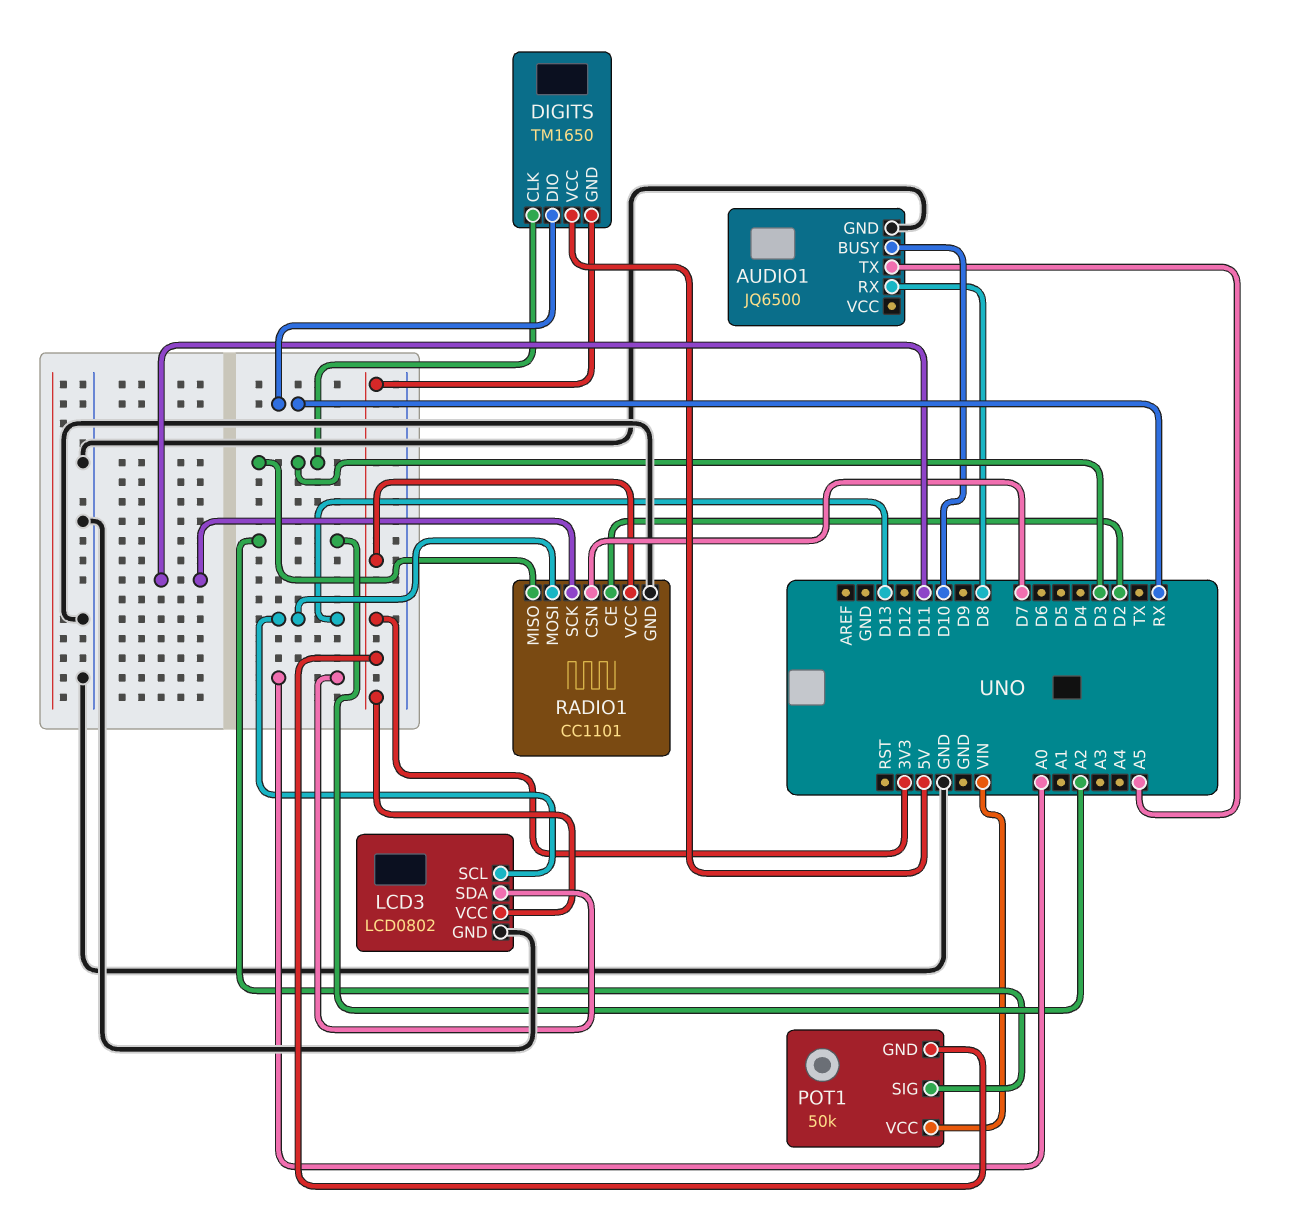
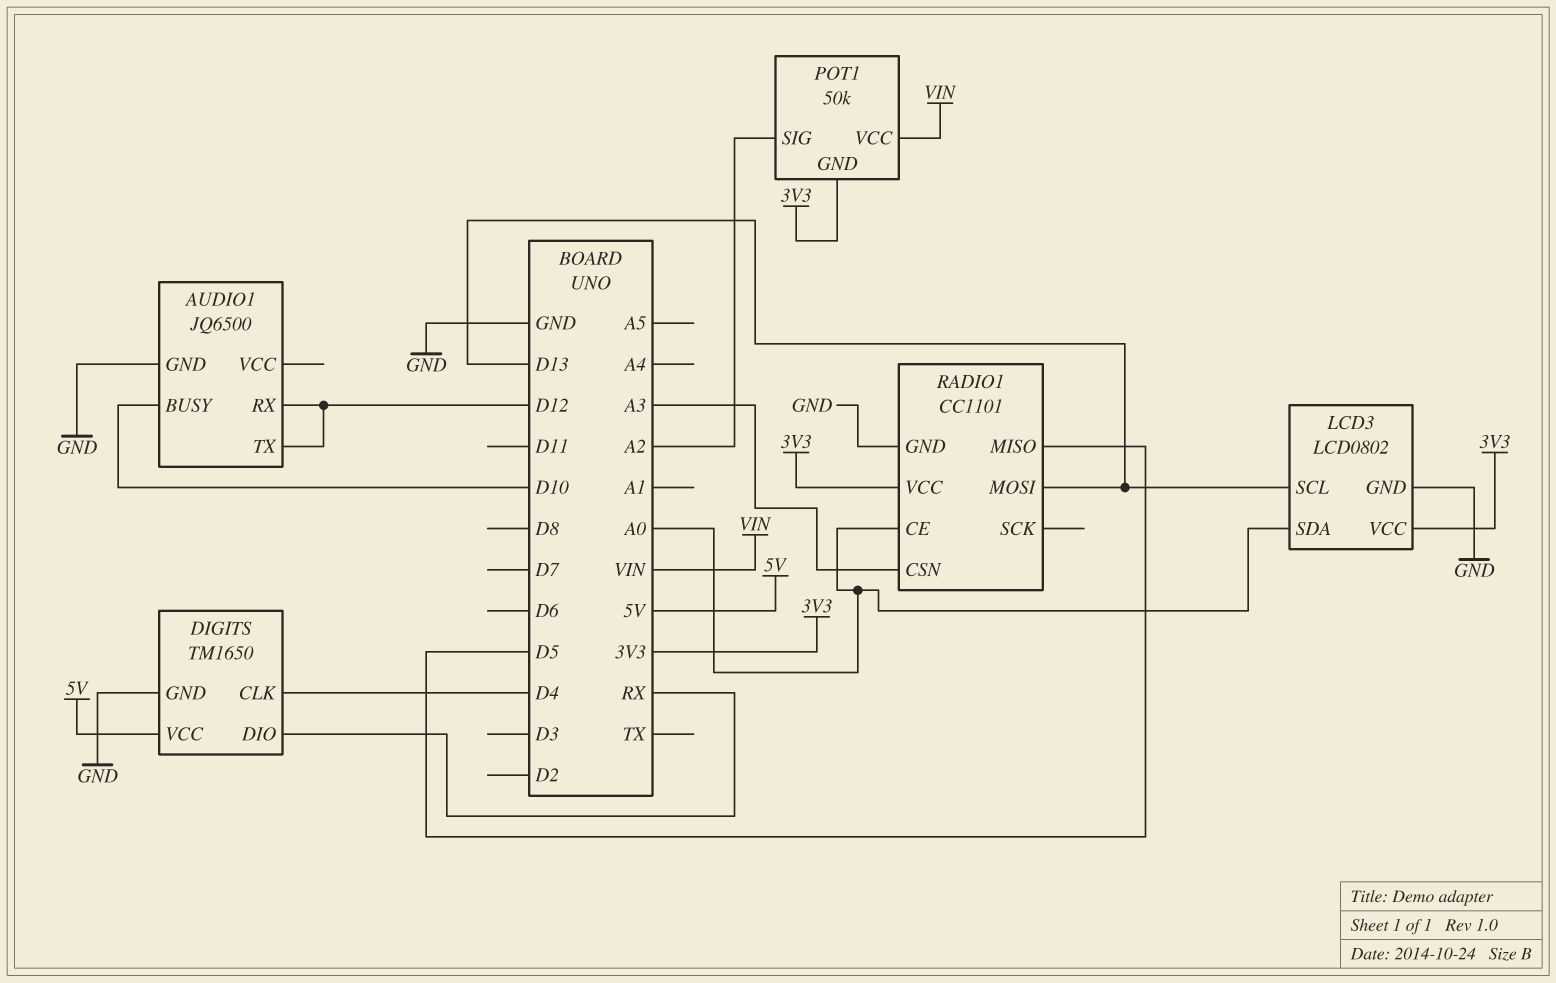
AUDIO1 pin RX: D8 -> D12
AUDIO1 pin TX: A5 -> D12
DIGITS pin CLK: D3 -> D4
DIGITS pin GND: 3V3 -> GND
RADIO1 pin CE: D2 -> A0
RADIO1 pin CSN: D7 -> A3
RADIO1 pin MISO: D3 -> D5
RADIO1 pin SCK: D11 -> none

